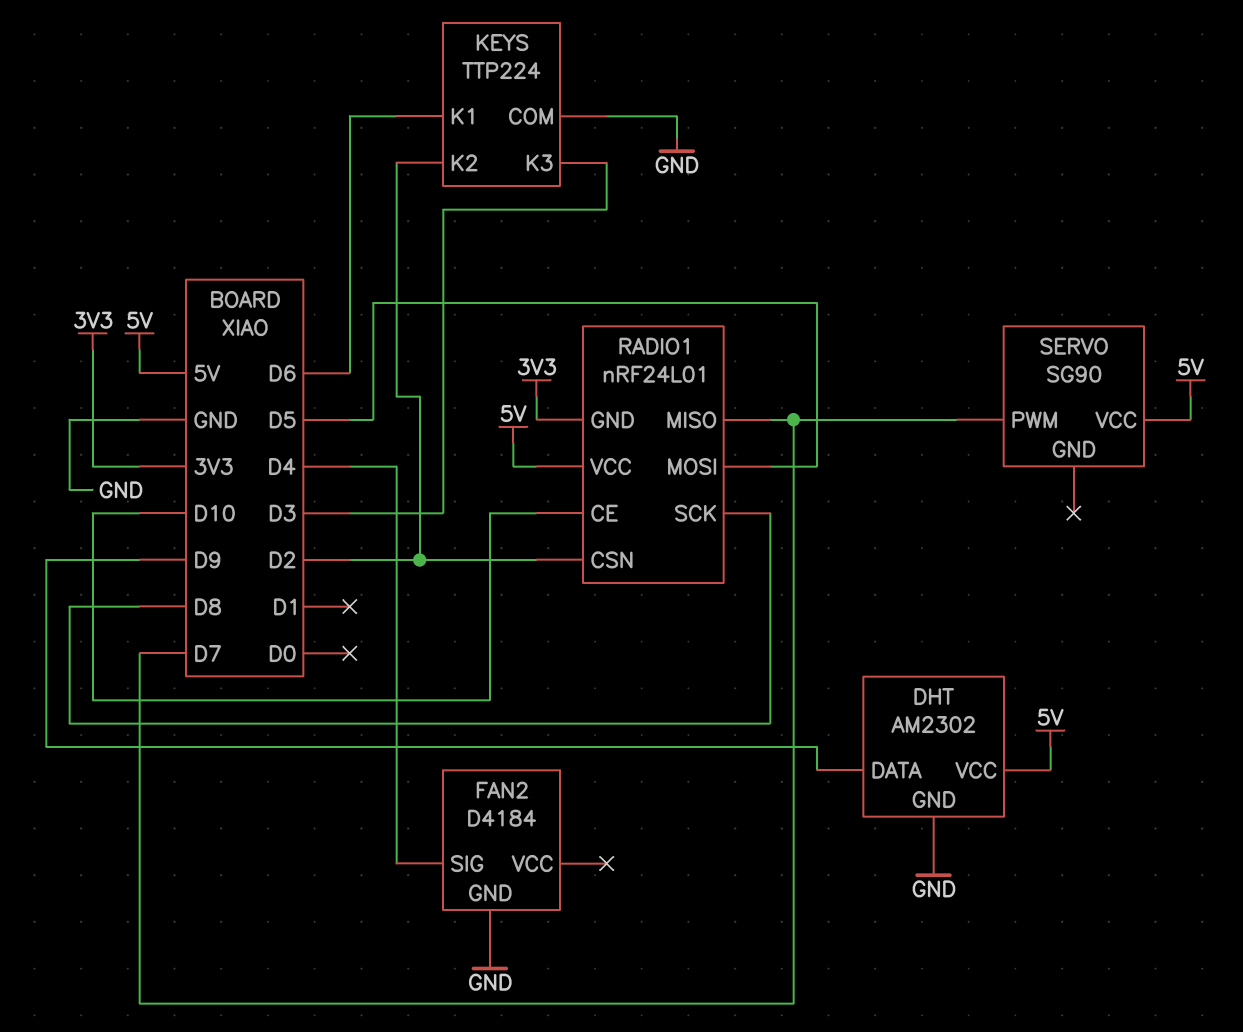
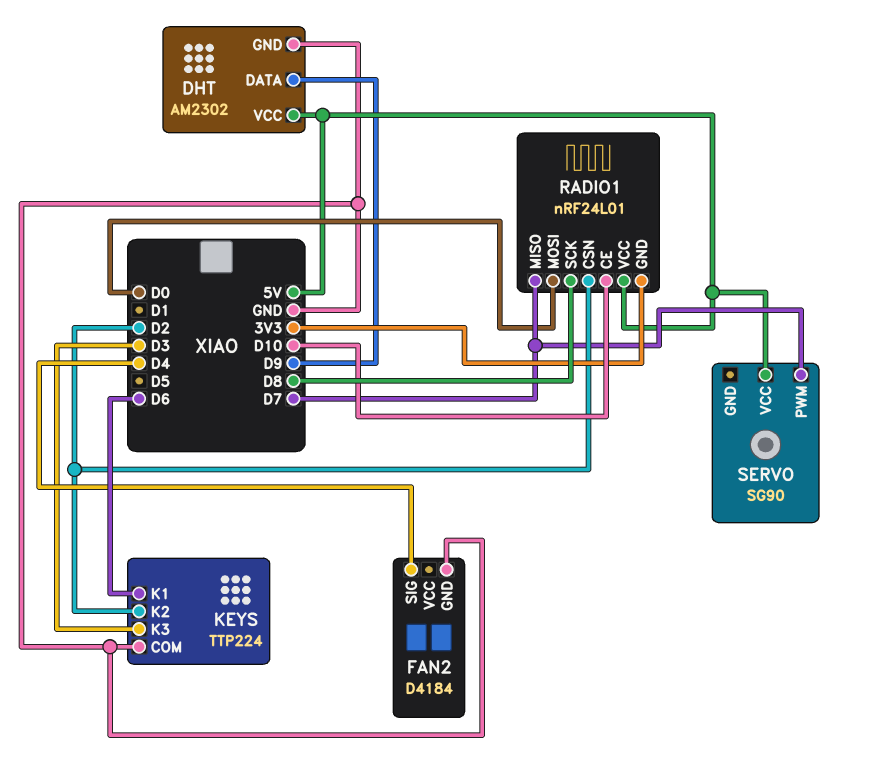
RADIO1 pin MOSI: D5 -> D0

